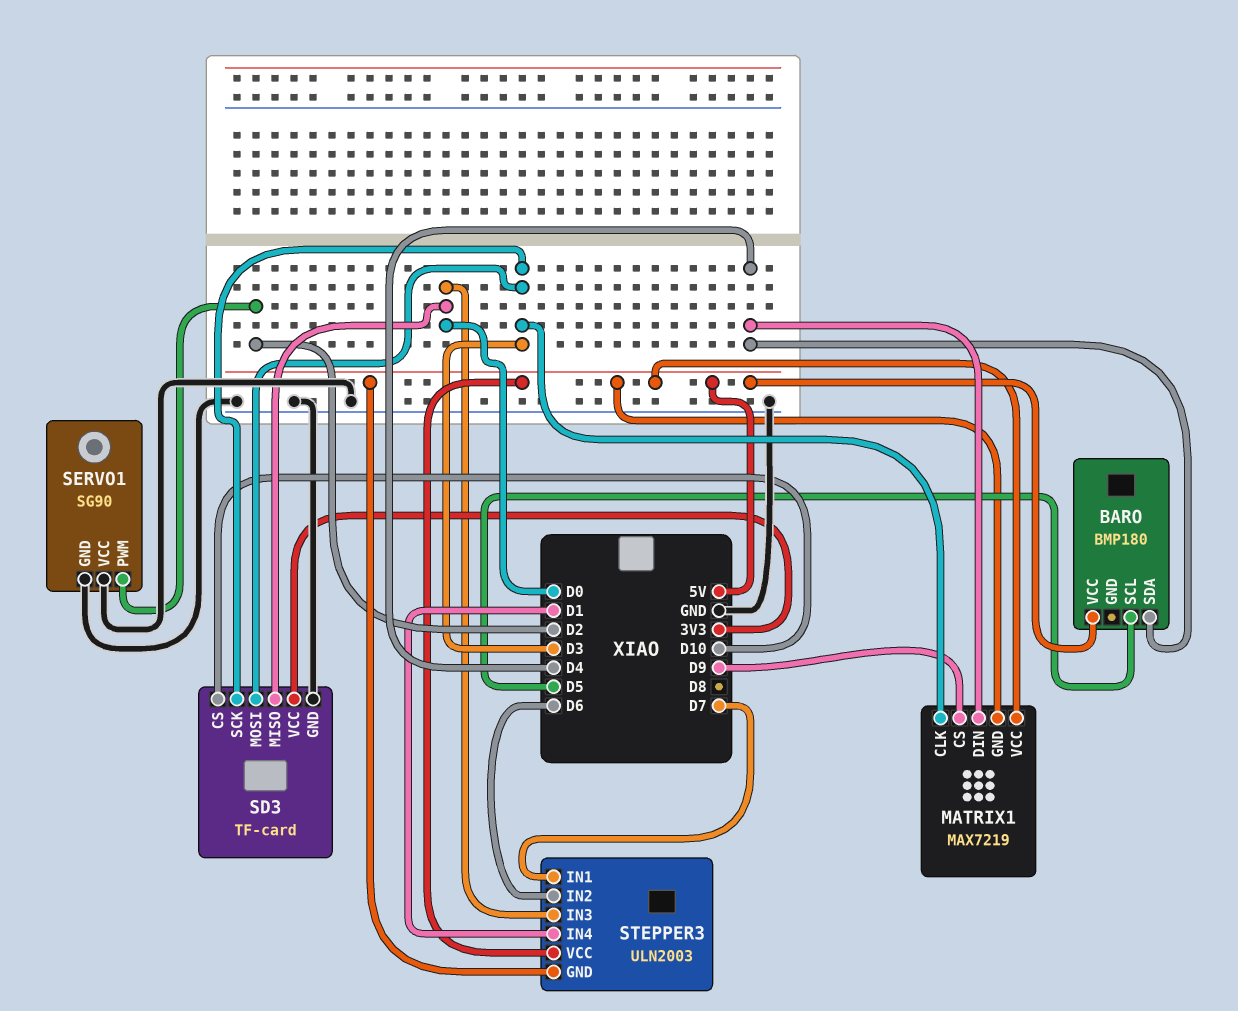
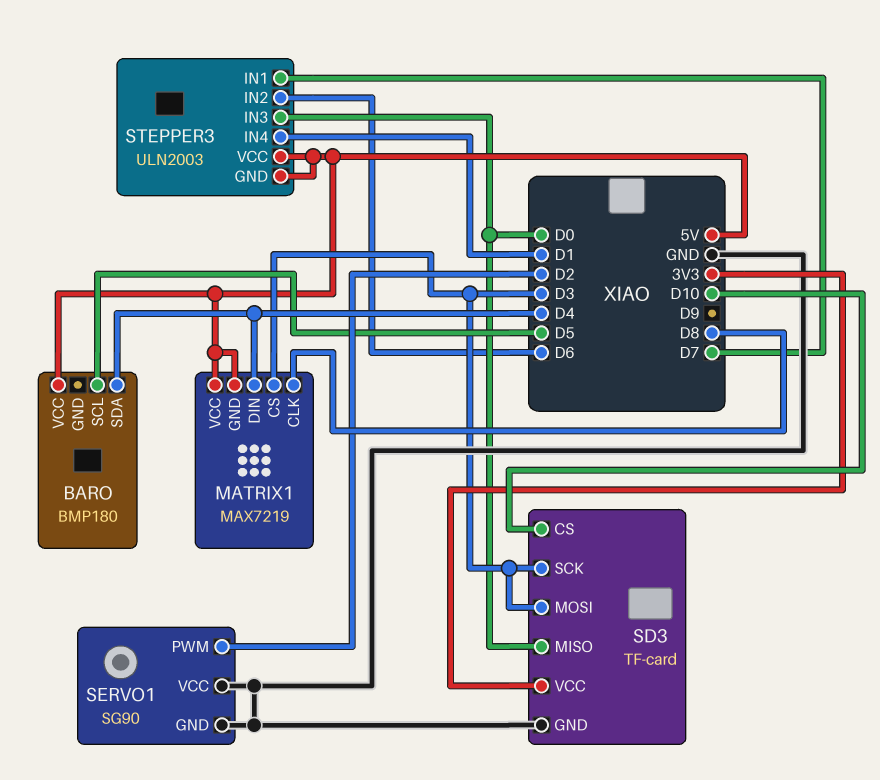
MATRIX1 pin CLK: D3 -> D8
MATRIX1 pin CS: D9 -> D3

